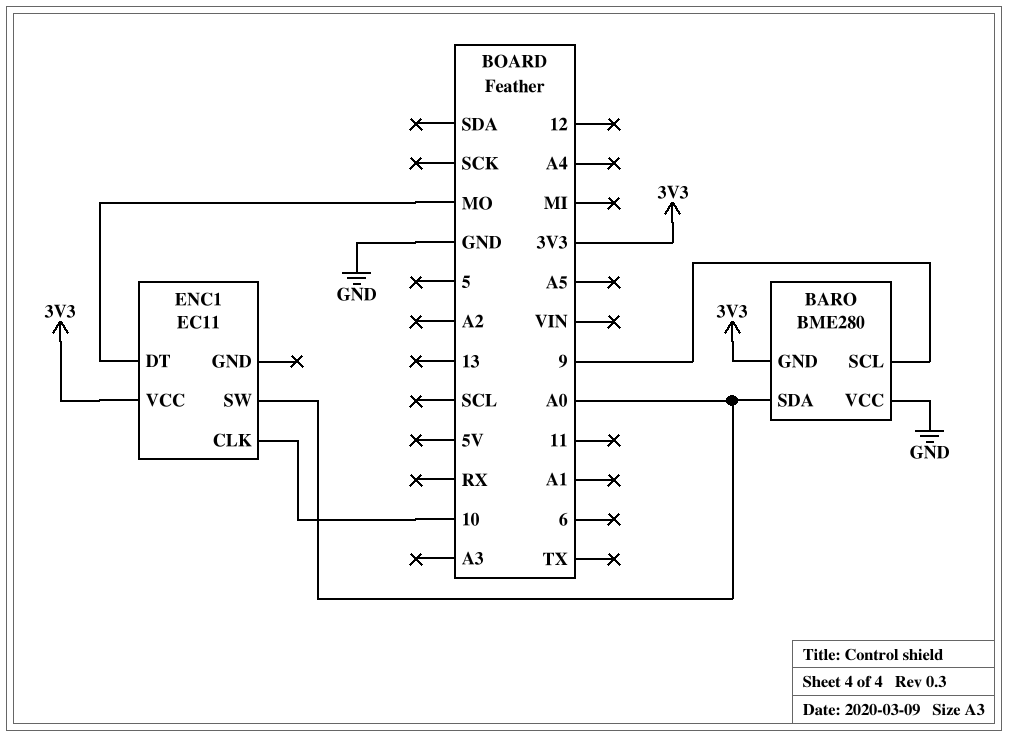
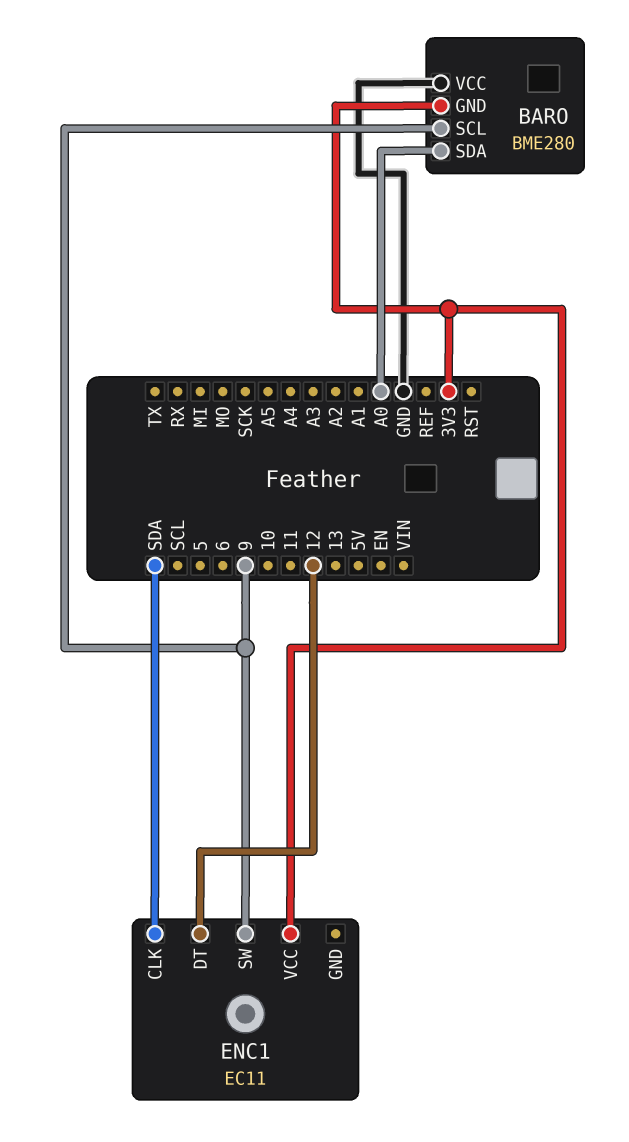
ENC1 pin CLK: 10 -> SDA
ENC1 pin DT: MO -> 12
ENC1 pin SW: A0 -> 9

